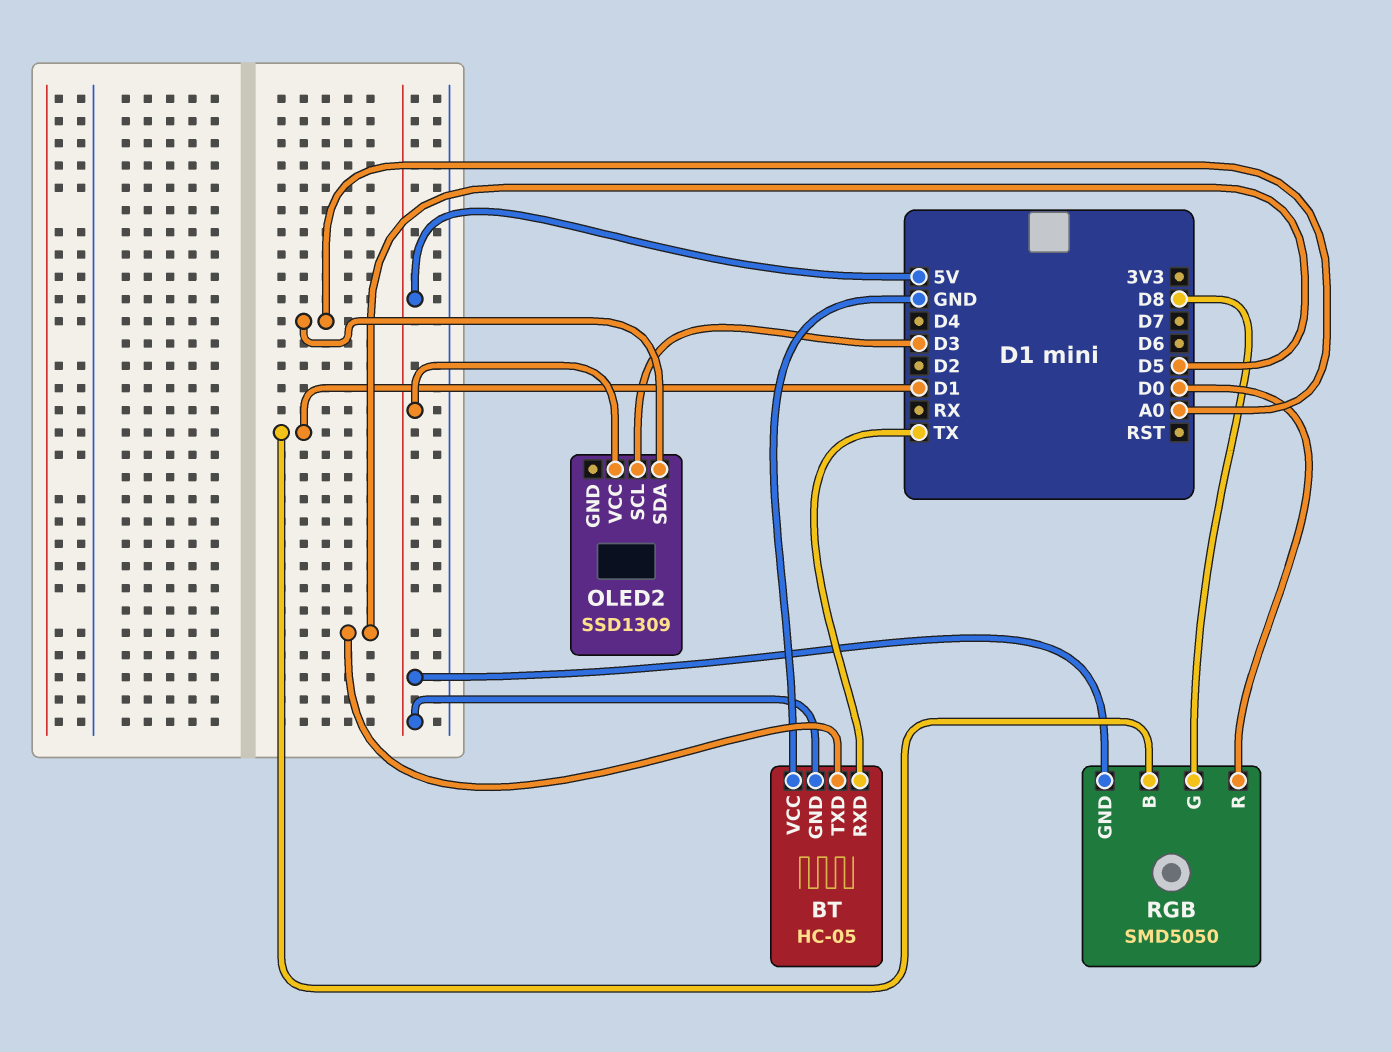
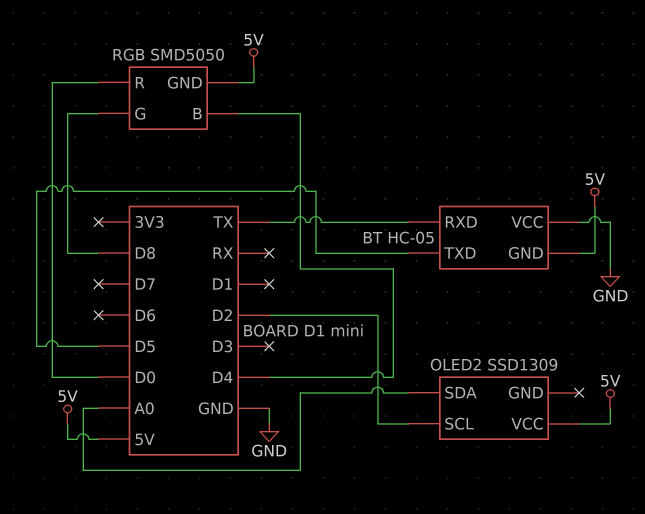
OLED2 pin SCL: D3 -> D2
RGB pin B: D1 -> D4

